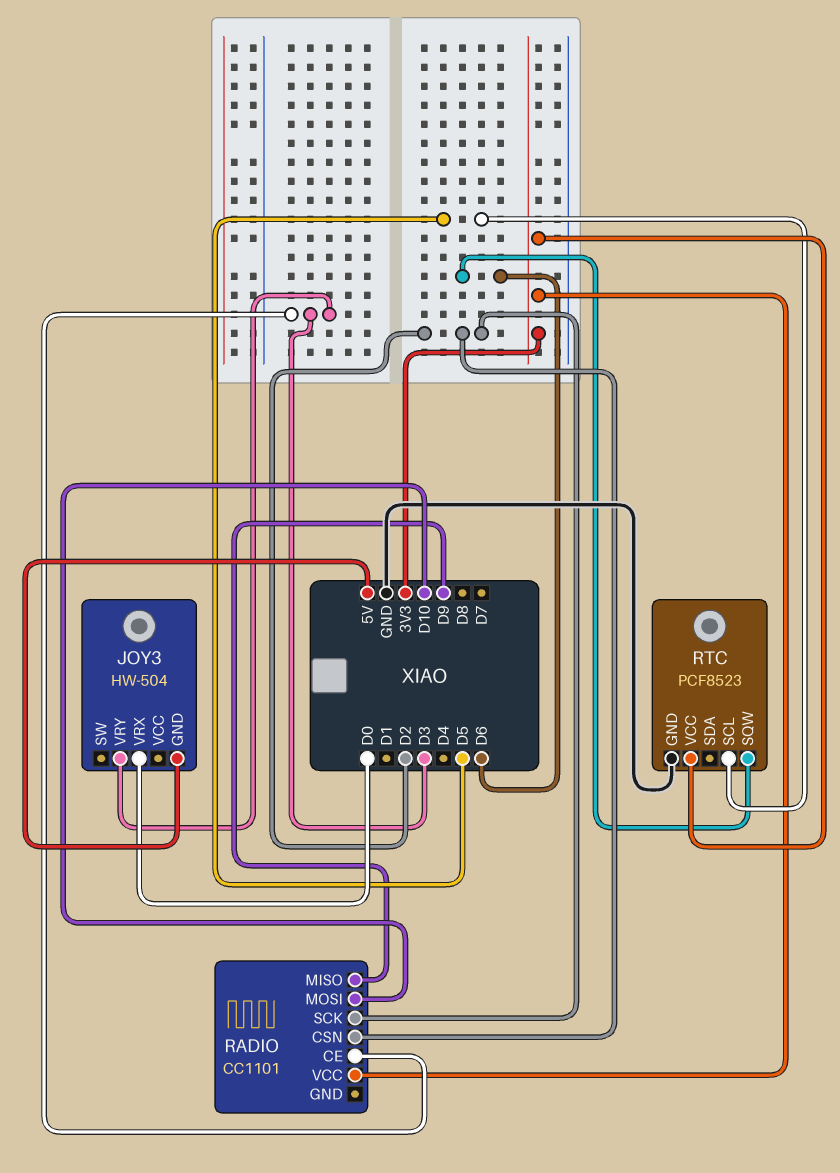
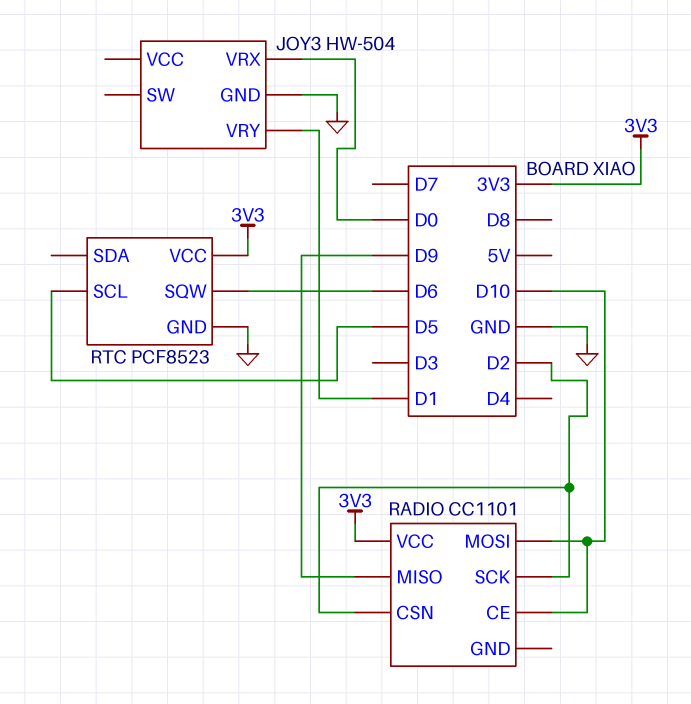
JOY3 pin GND: 5V -> GND
JOY3 pin VRY: D3 -> D1
RADIO pin CE: D3 -> D10

